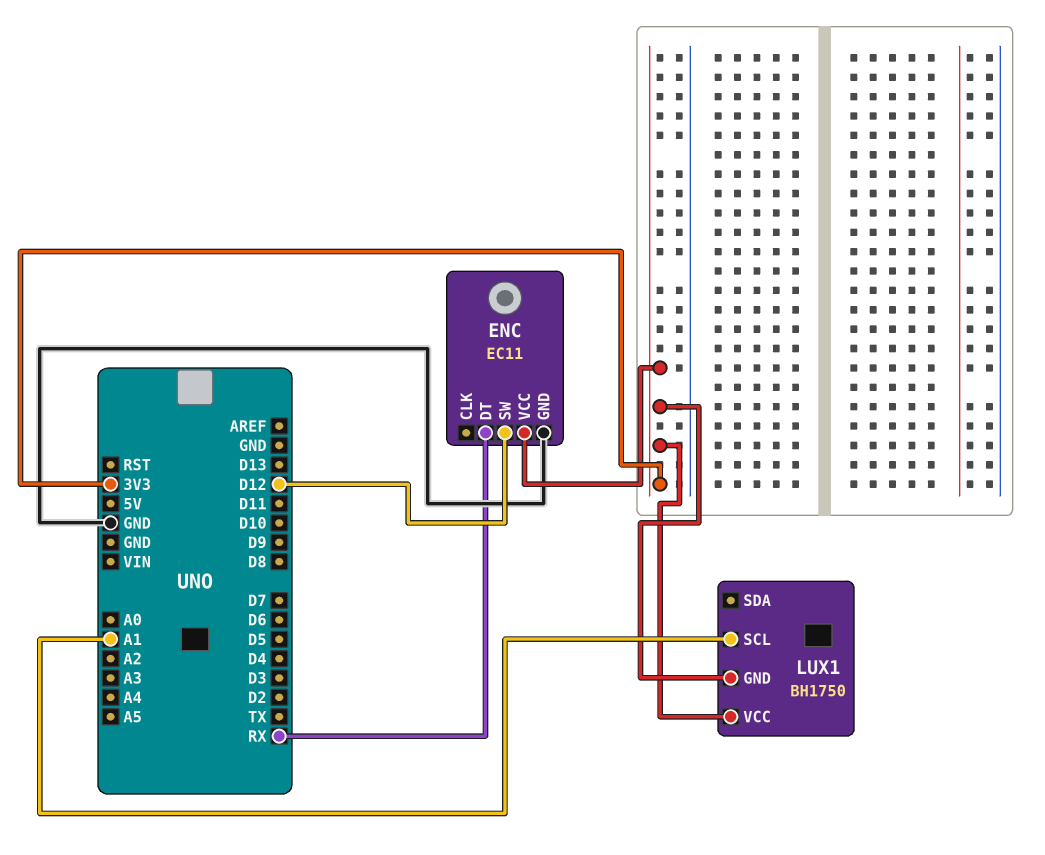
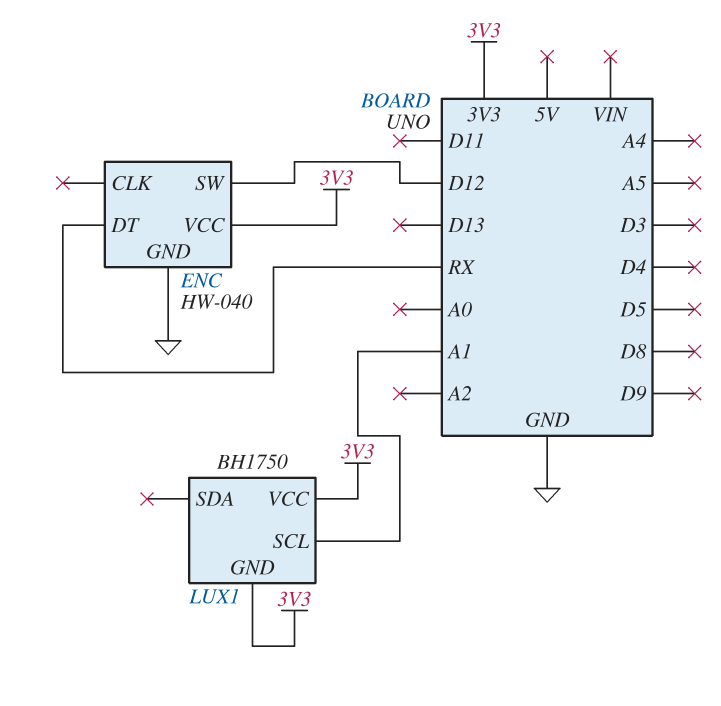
ENC: EC11 -> HW-040

